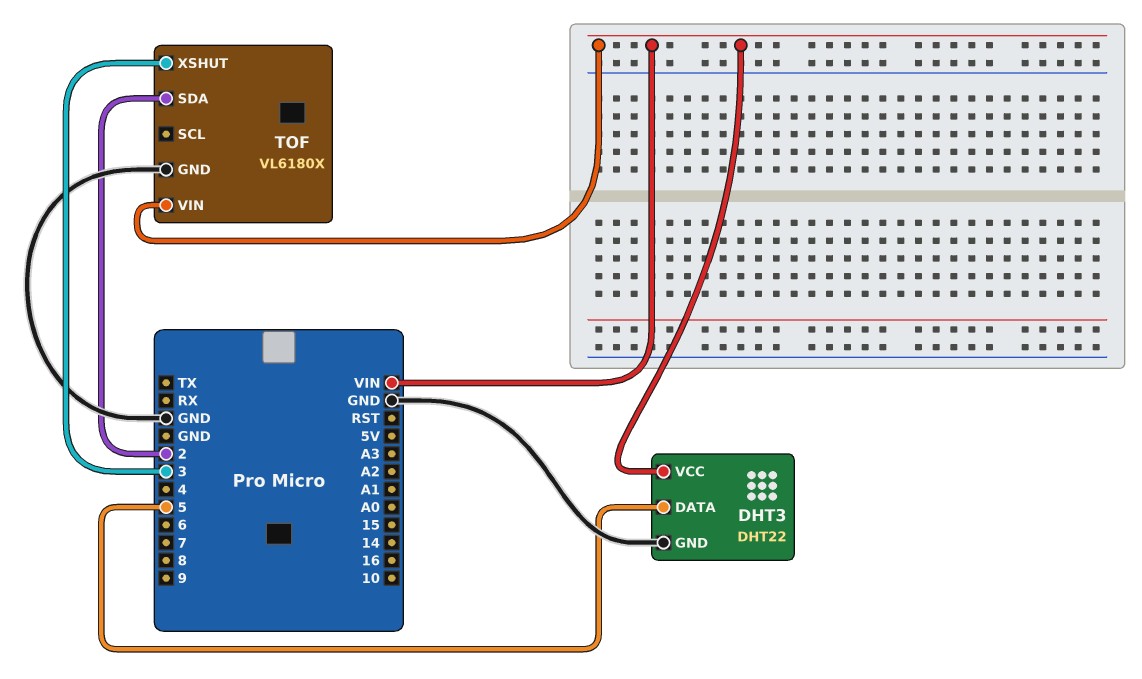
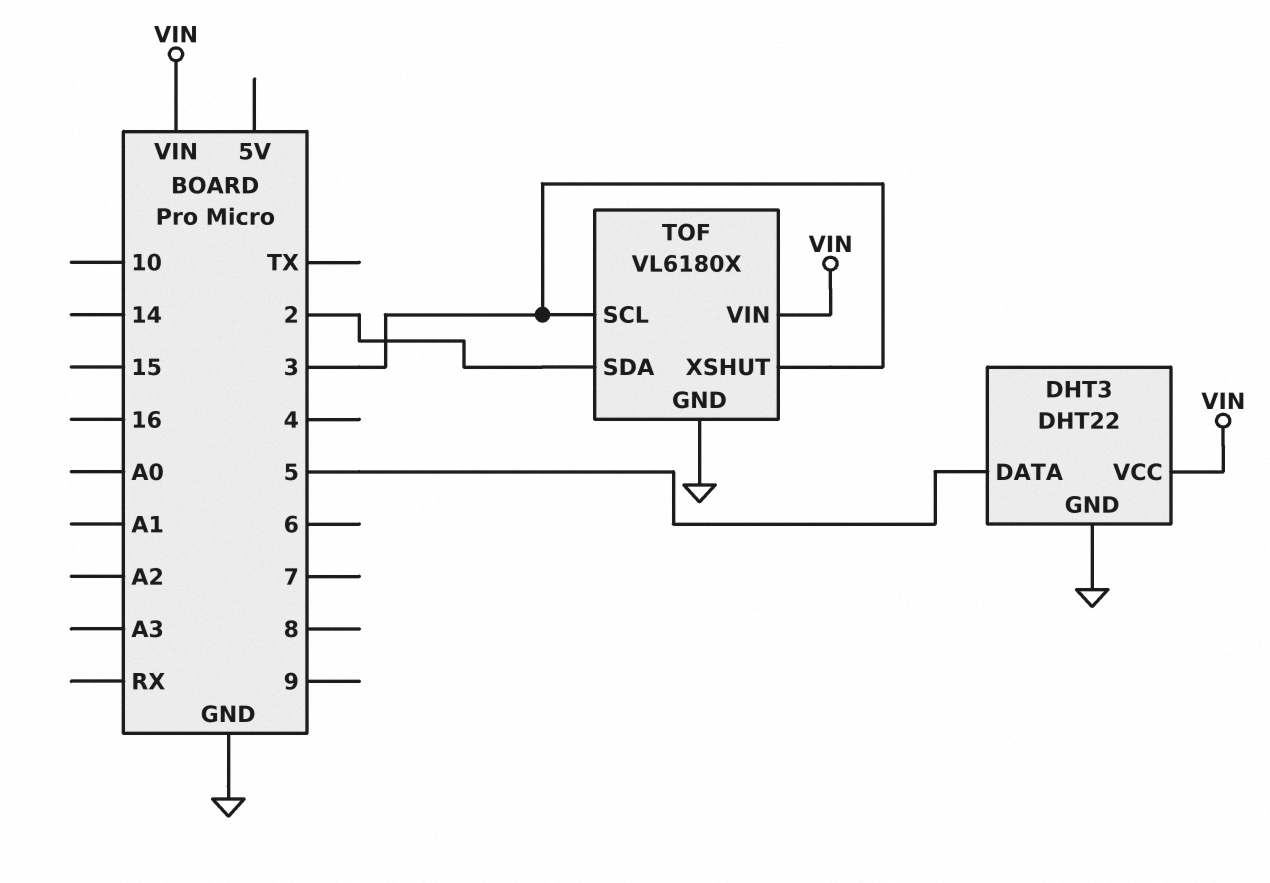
TOF pin SCL: none -> 3

